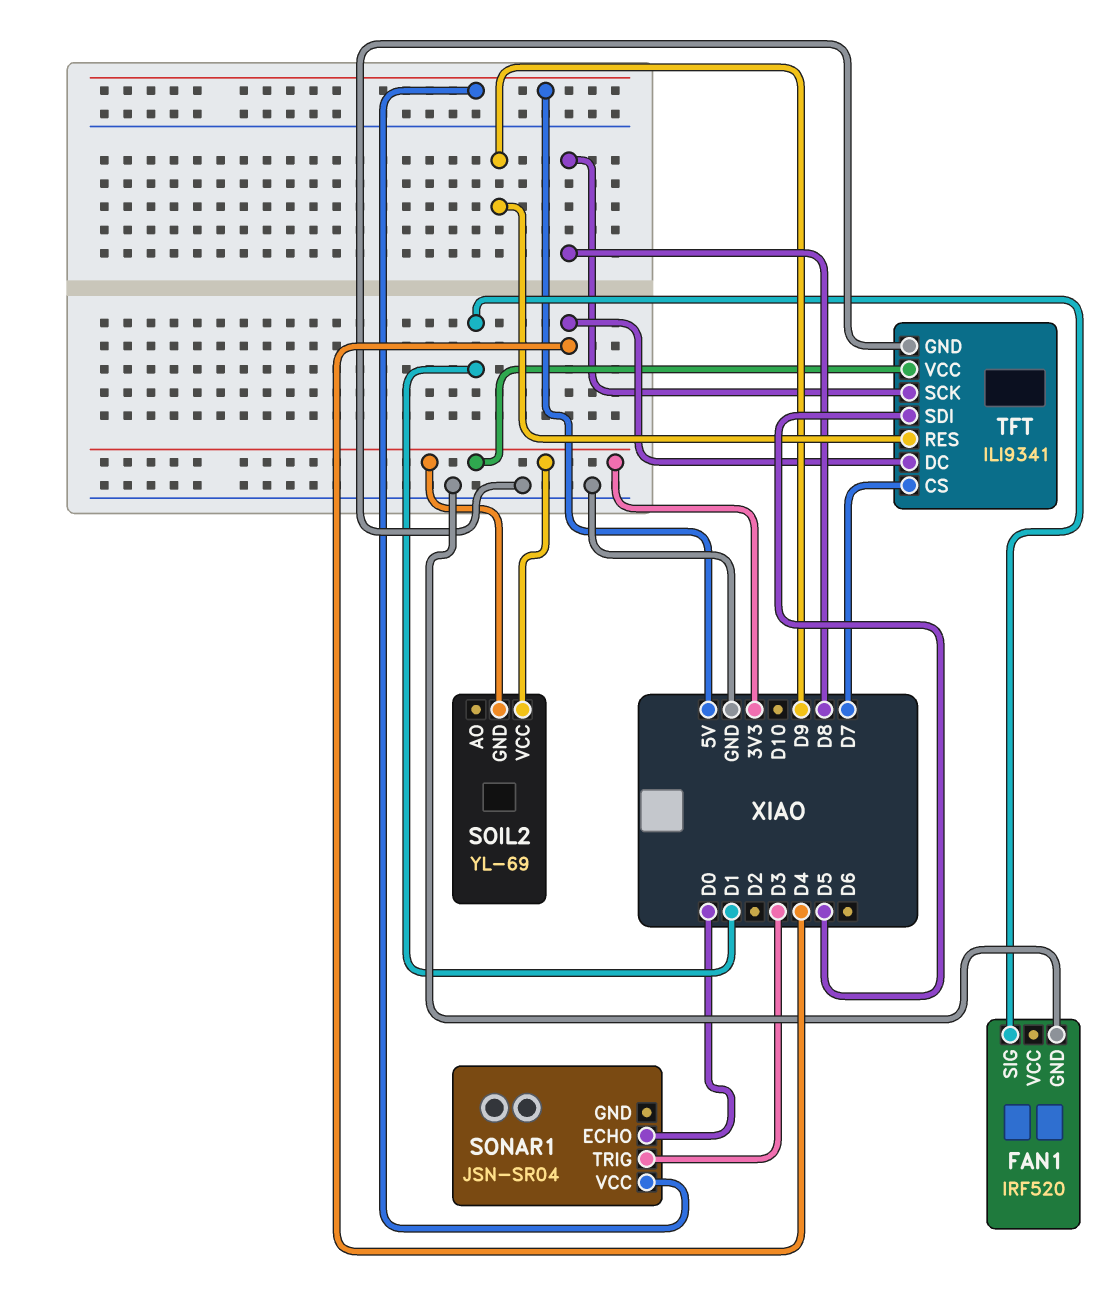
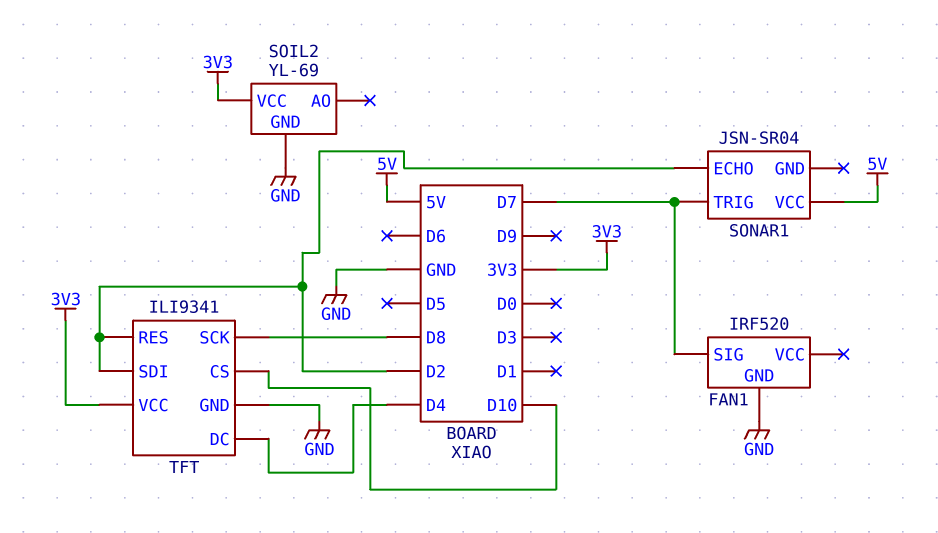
FAN1 pin SIG: D1 -> D7
SOIL2 pin GND: 3V3 -> GND
SONAR1 pin ECHO: D0 -> D2
SONAR1 pin TRIG: D3 -> D7
TFT pin CS: D7 -> D10
TFT pin RES: D9 -> D2
TFT pin SDI: D5 -> D2

